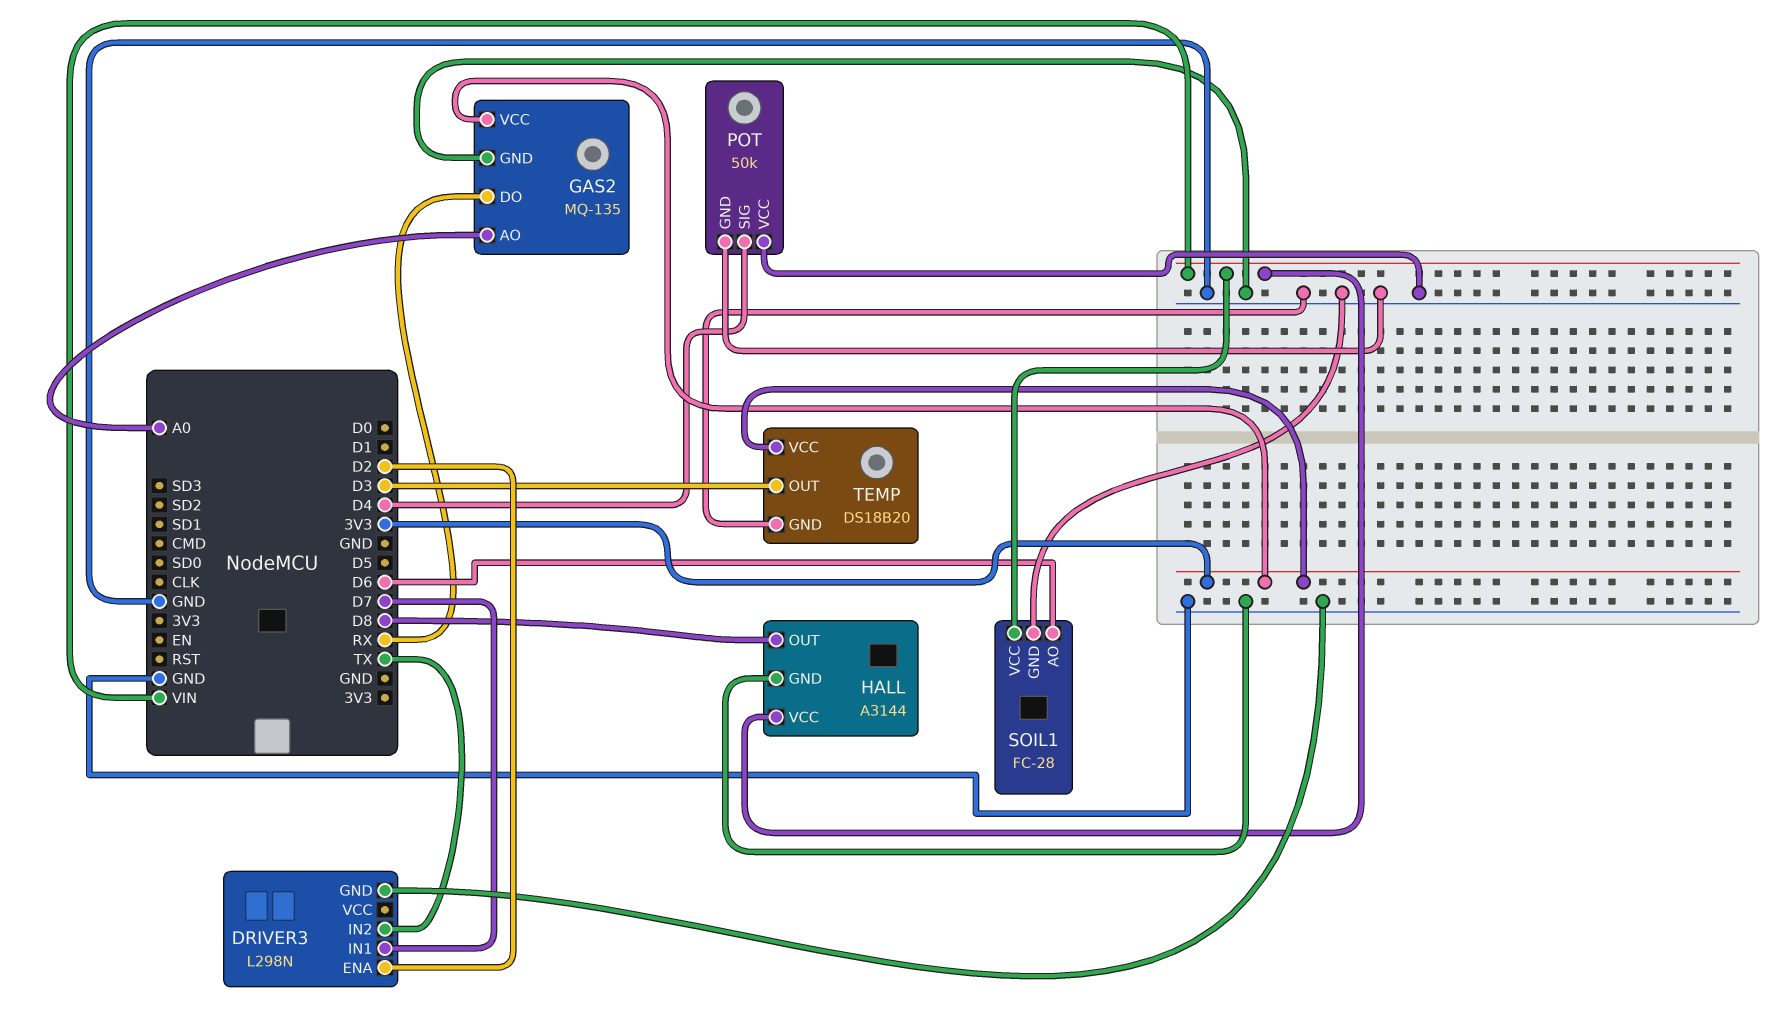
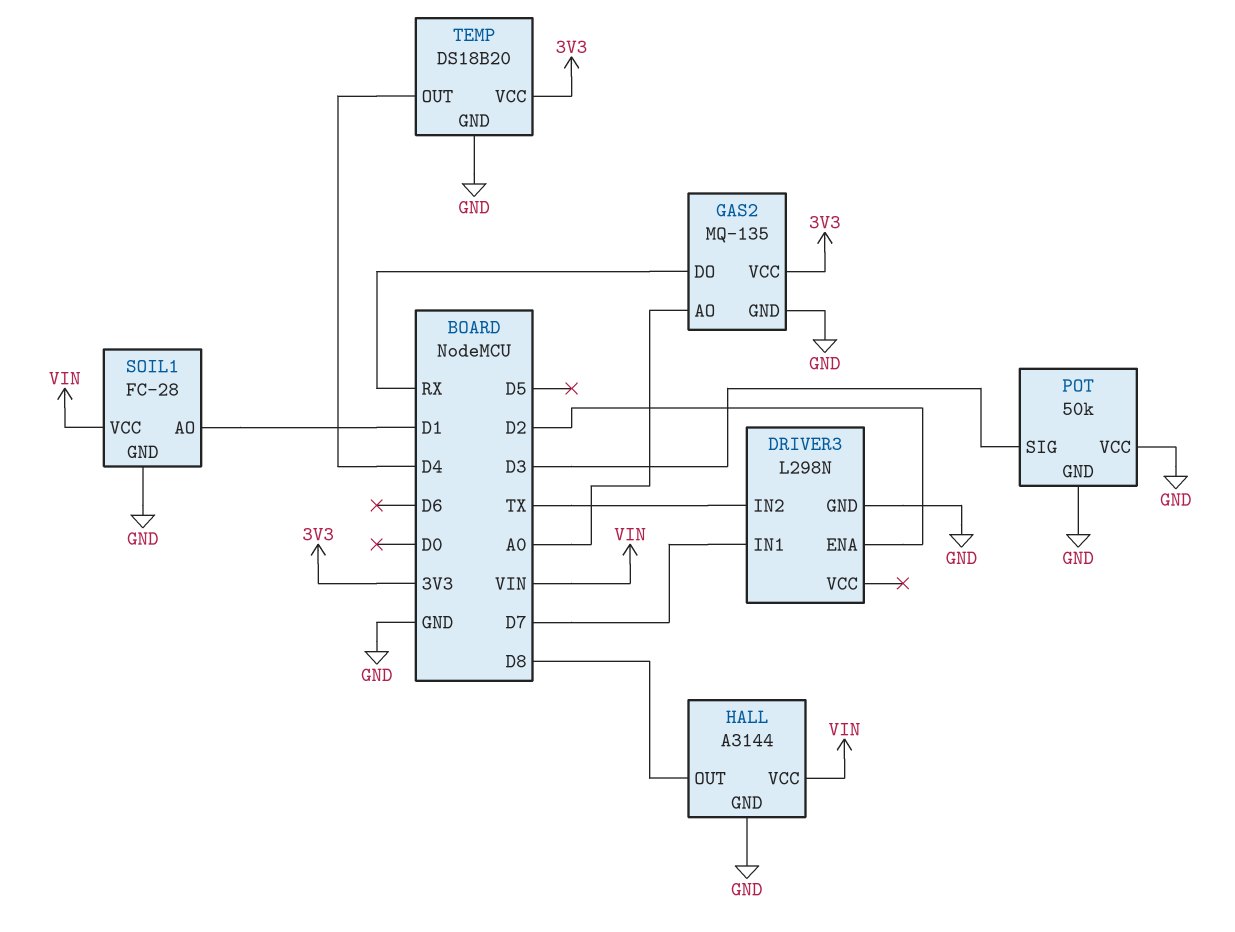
POT pin SIG: D4 -> D3
SOIL1 pin AO: D6 -> D1
TEMP pin OUT: D3 -> D4

